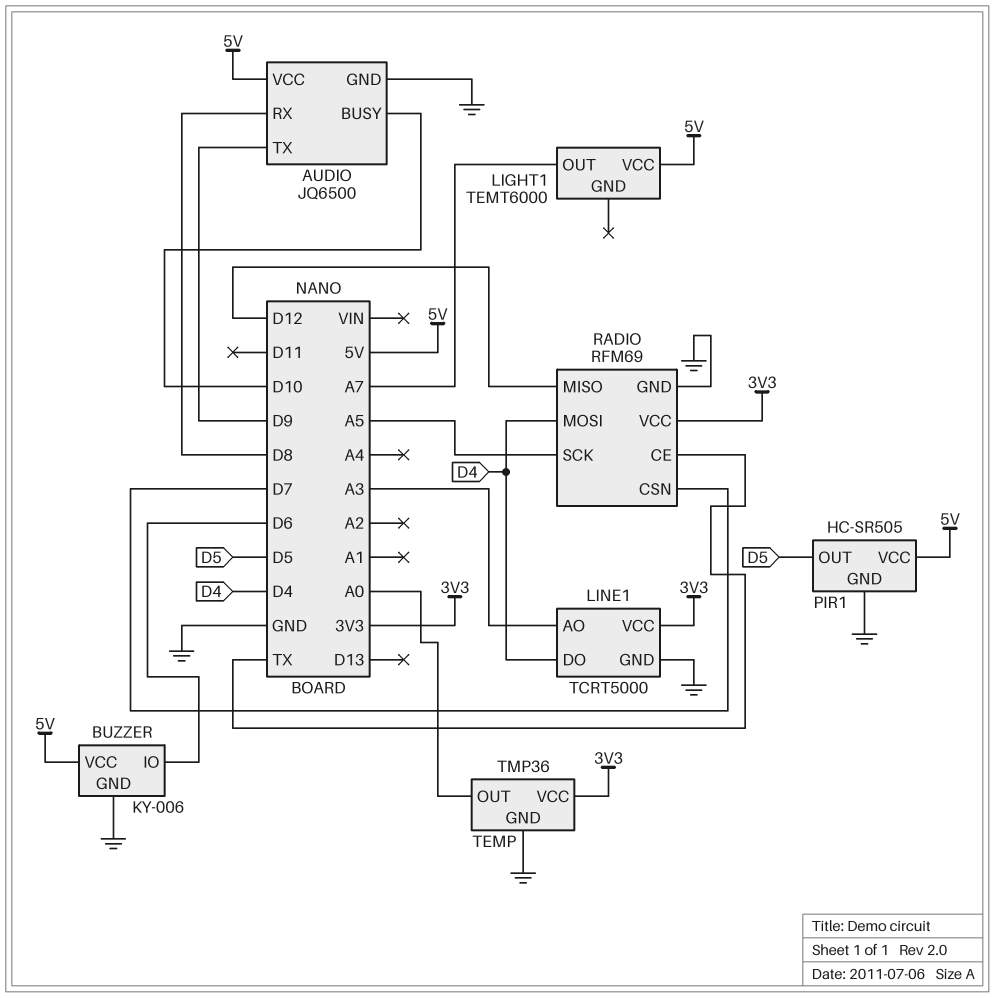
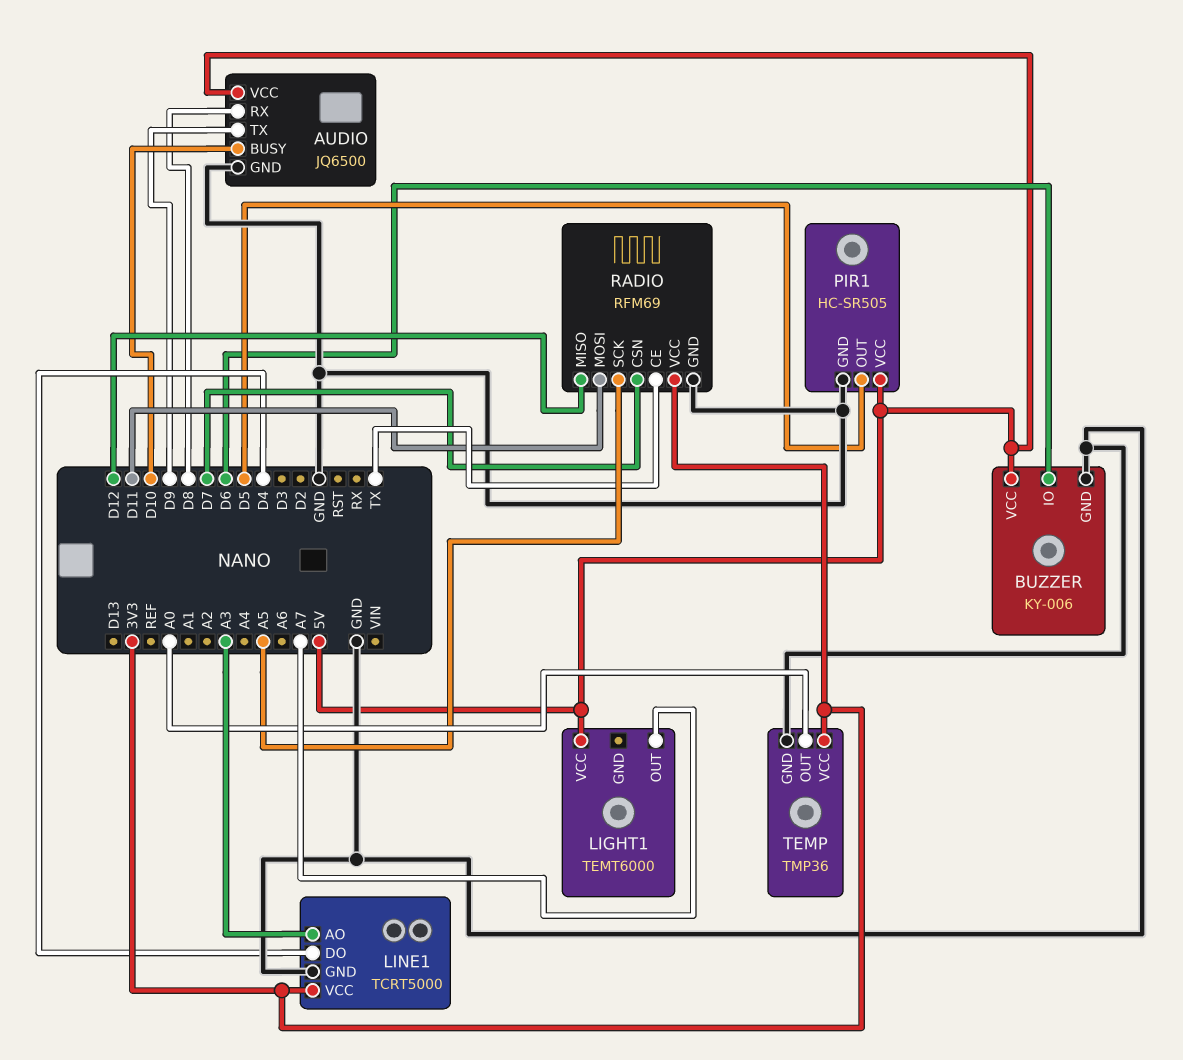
RADIO pin MOSI: D4 -> D11

